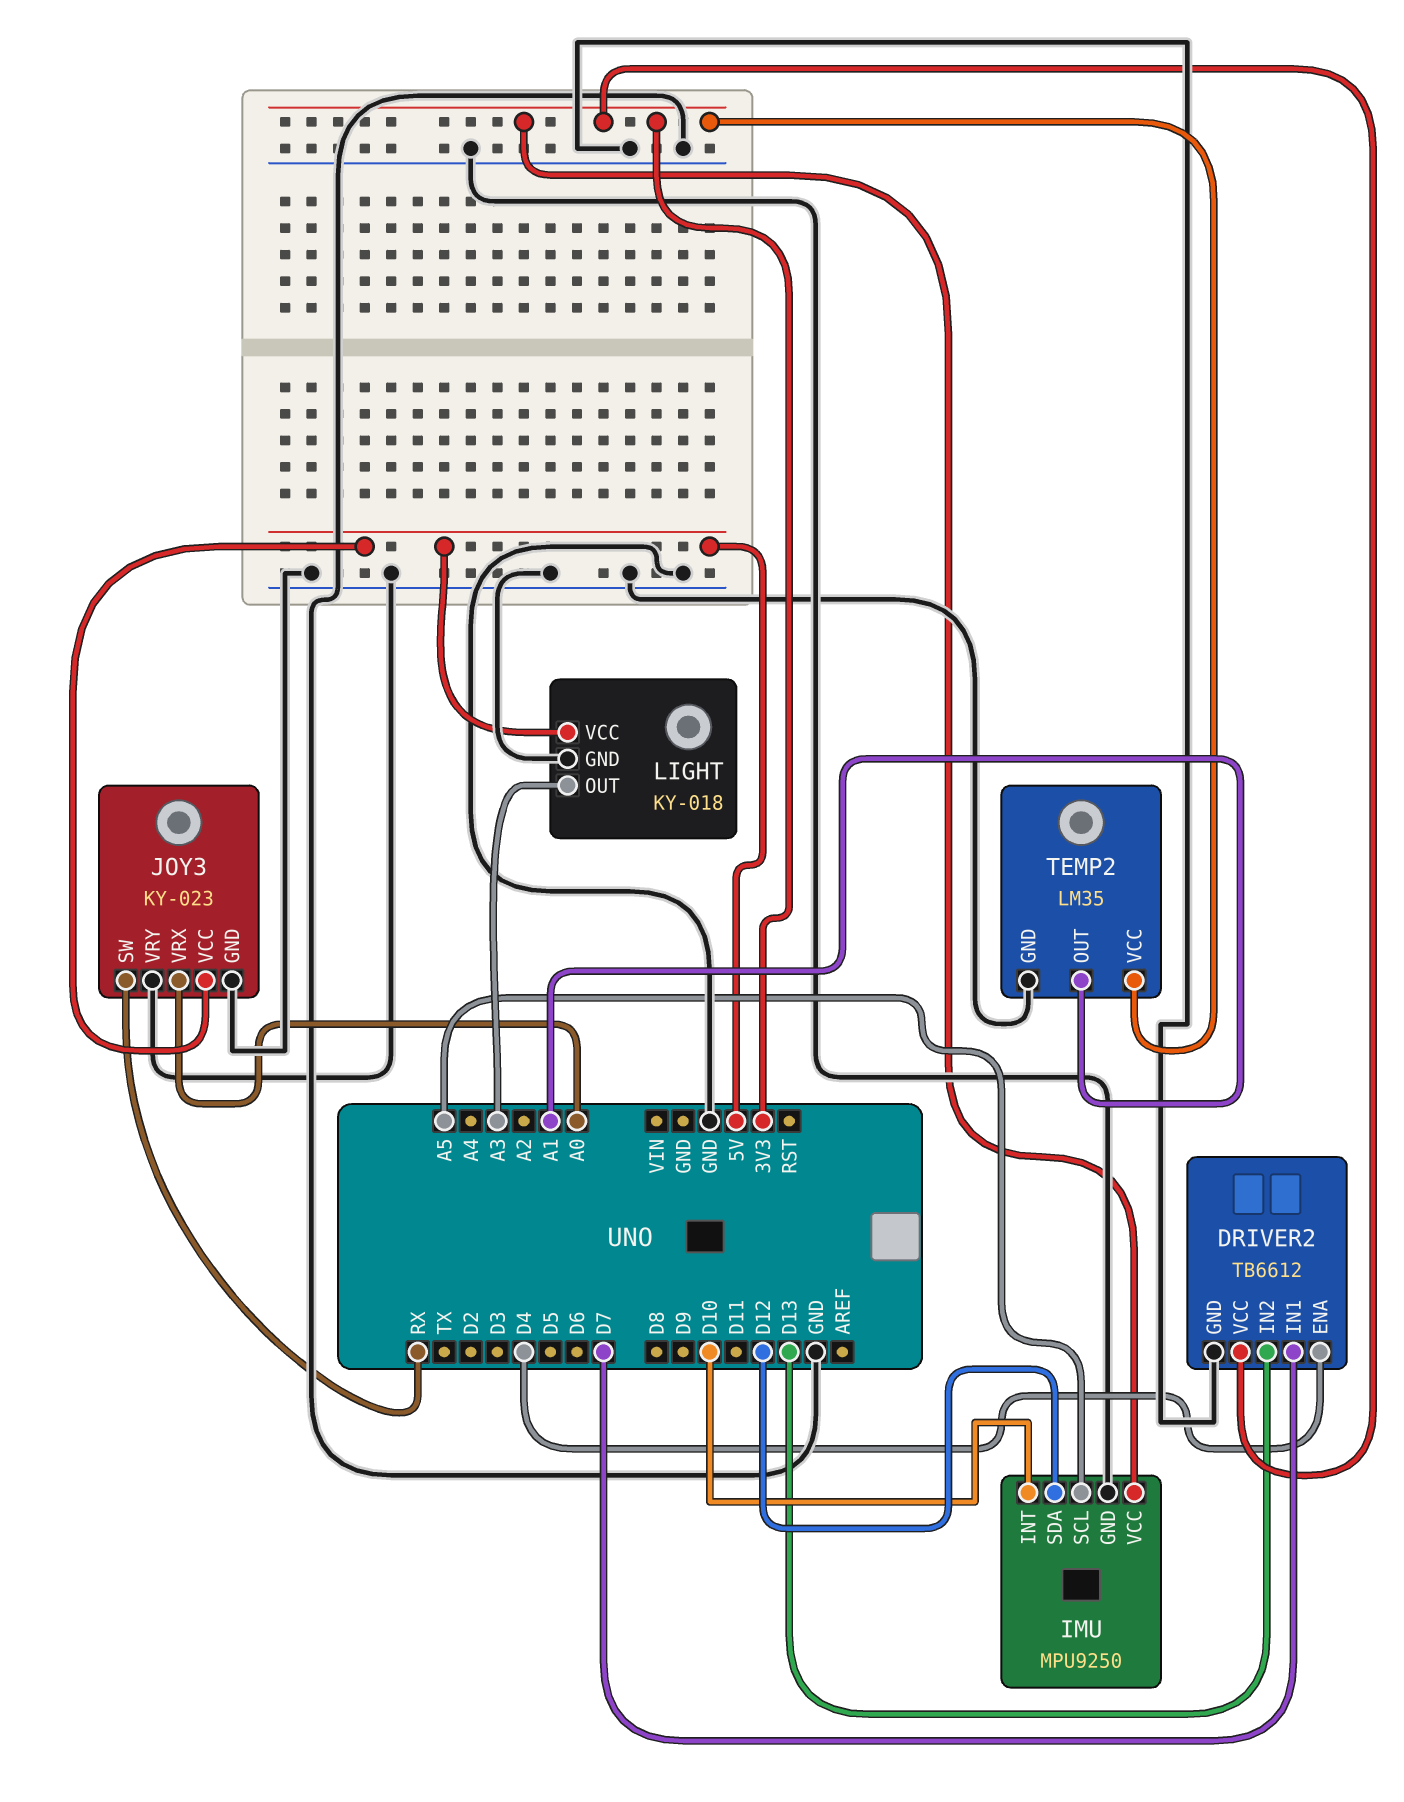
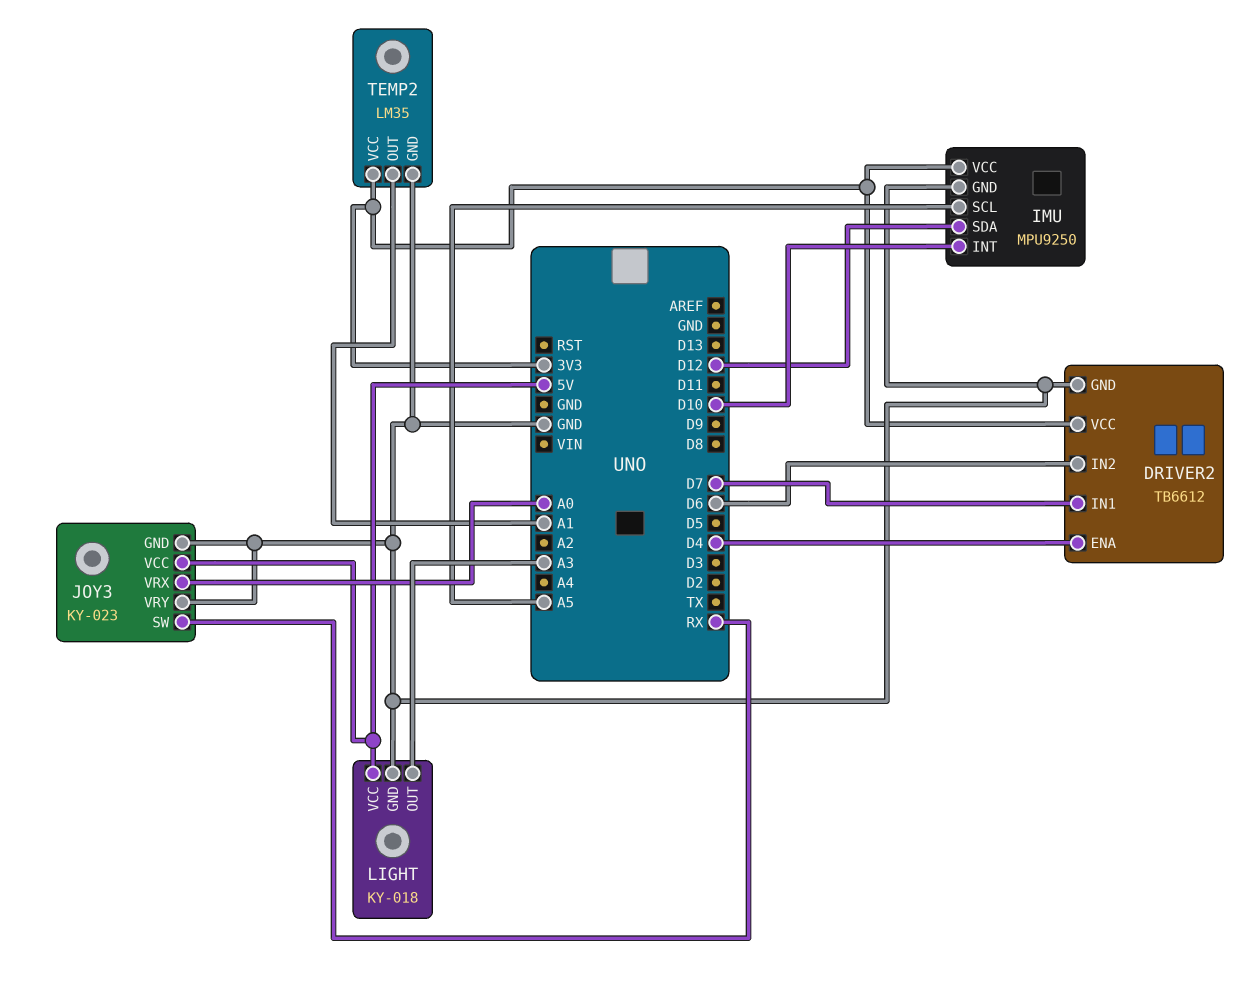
DRIVER2 pin IN2: D13 -> D6

